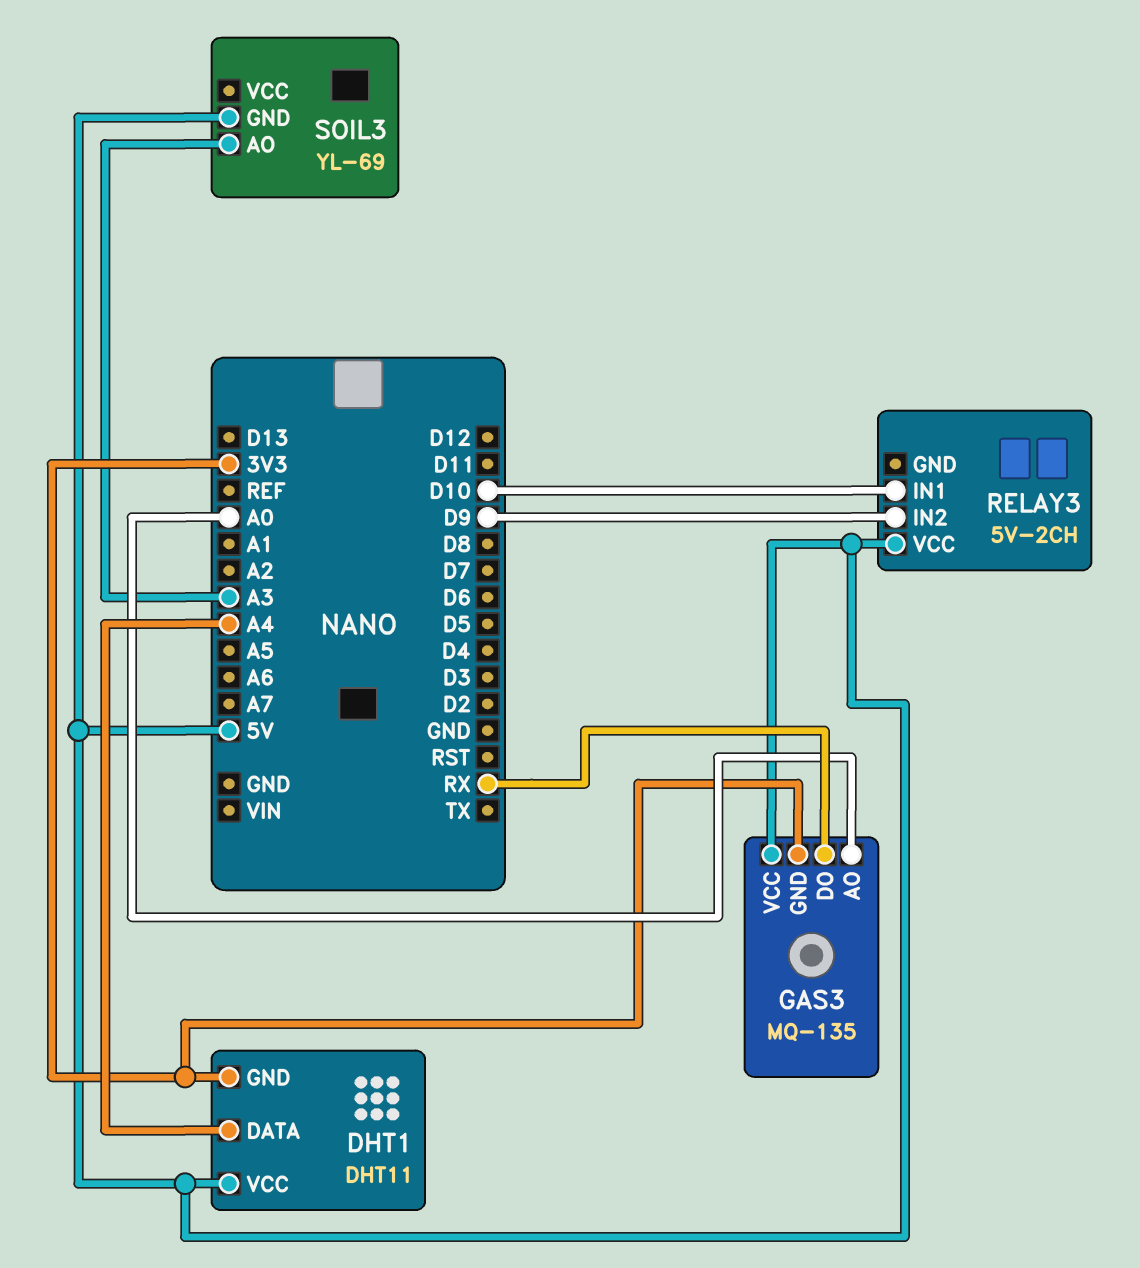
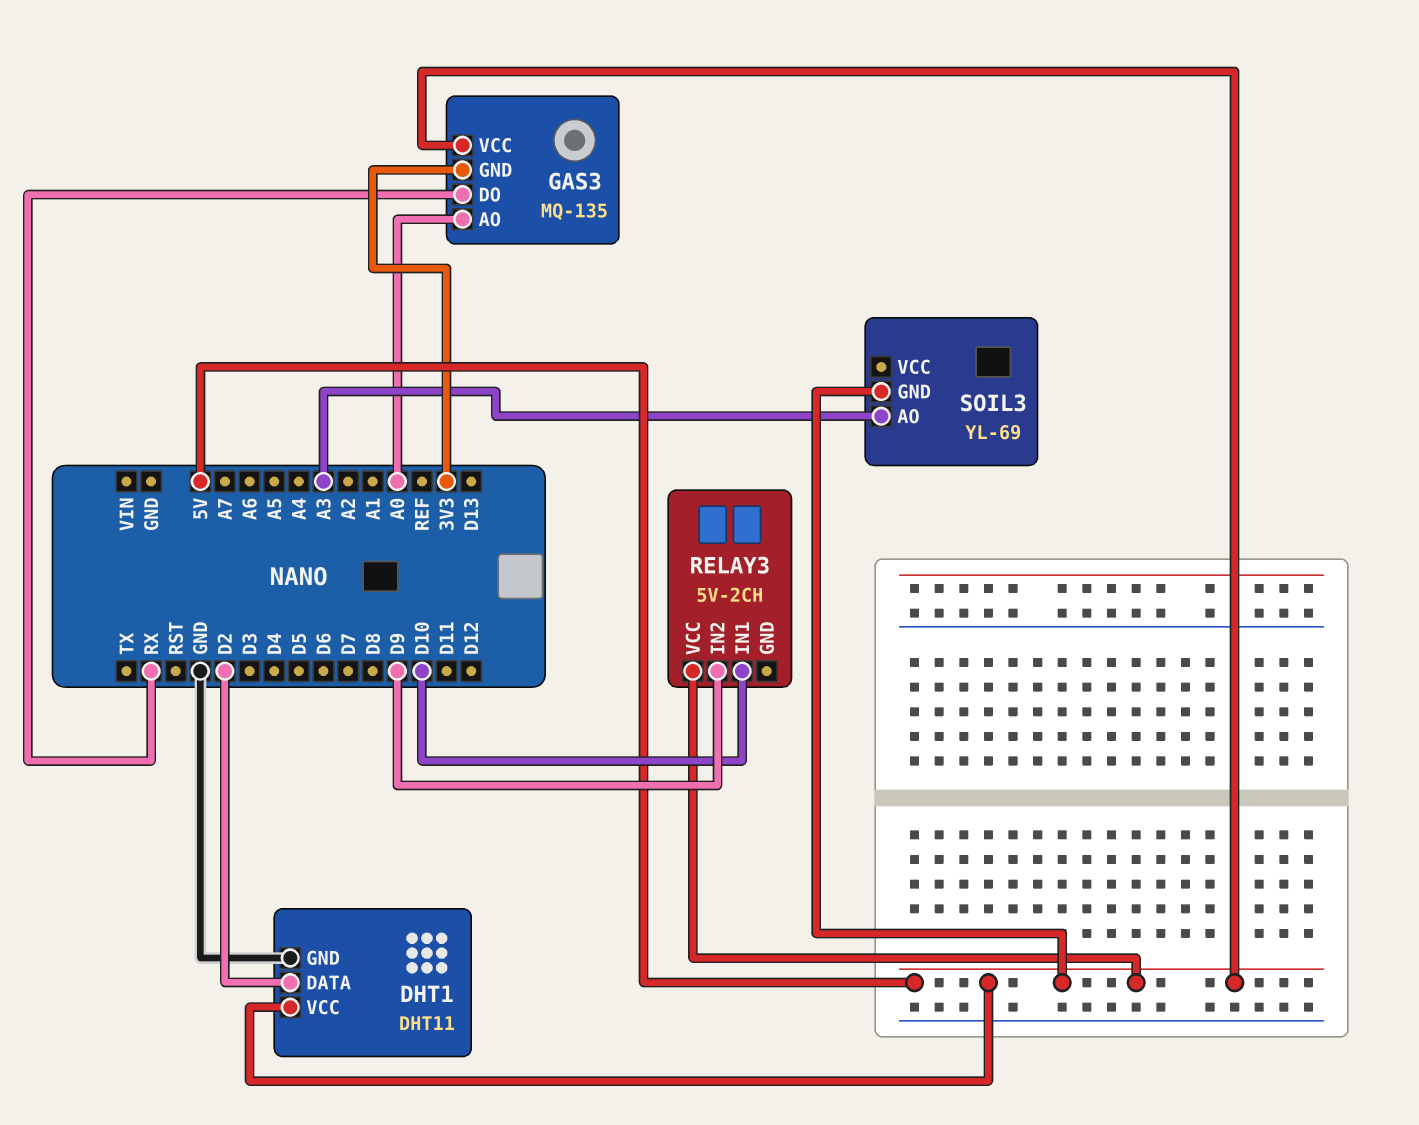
DHT1 pin DATA: A4 -> D2
DHT1 pin GND: 3V3 -> GND

